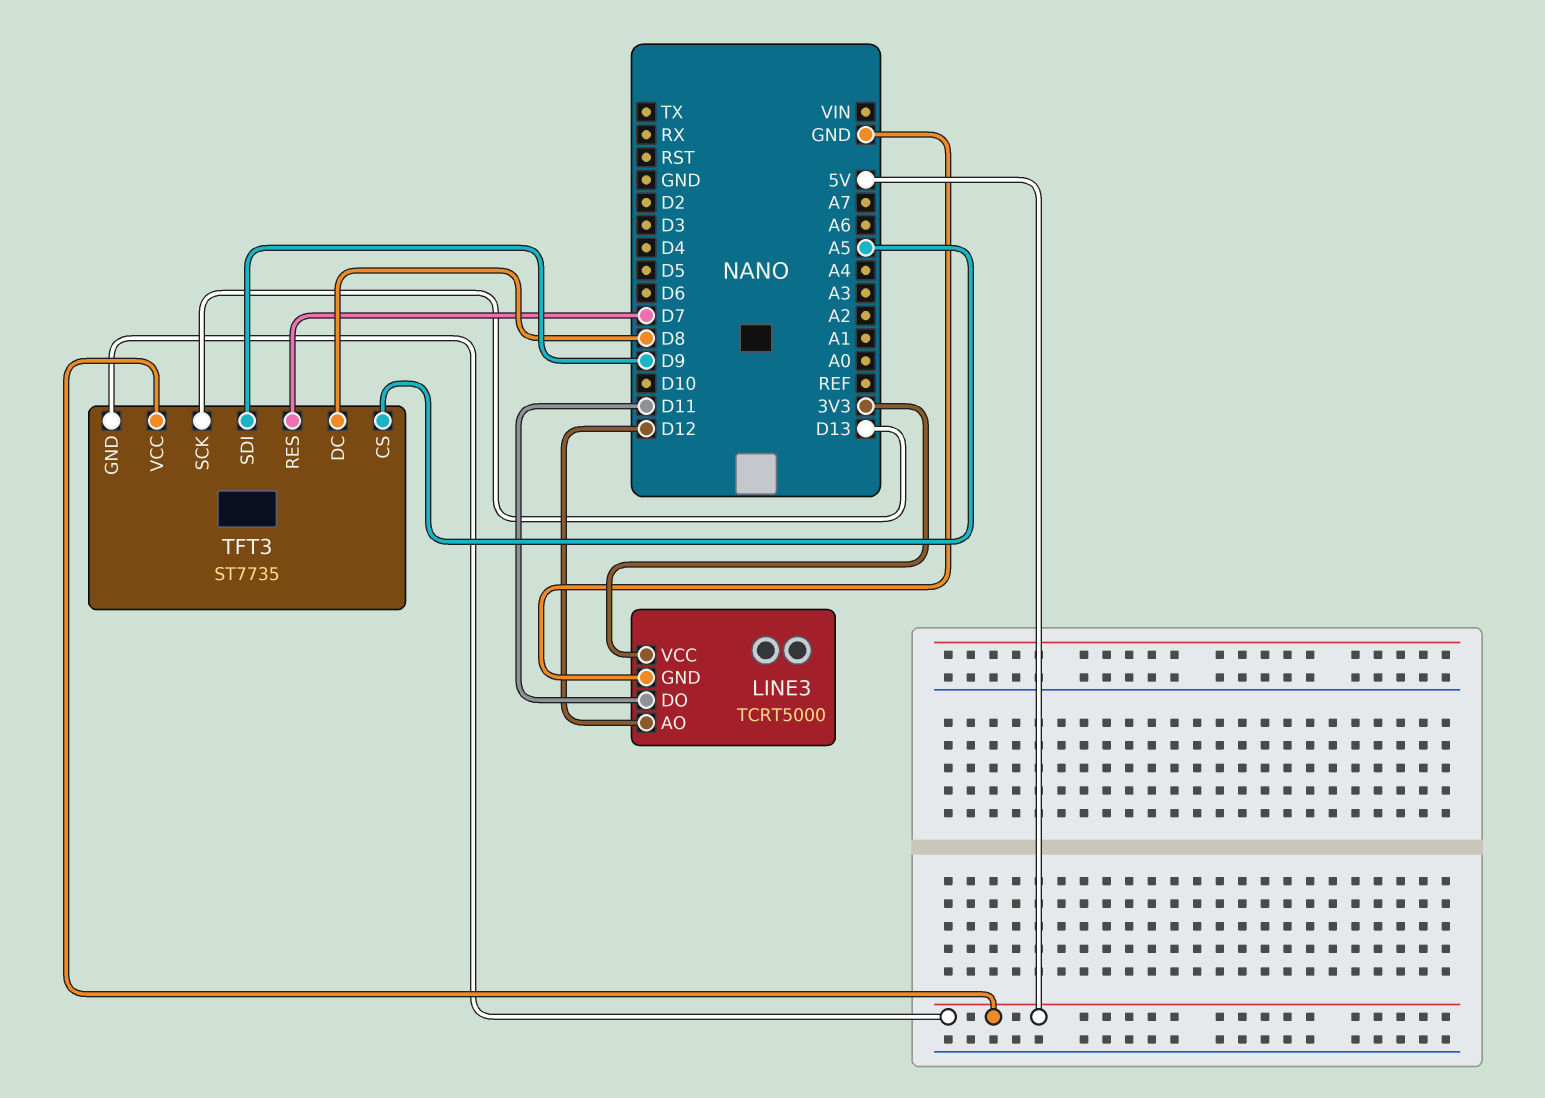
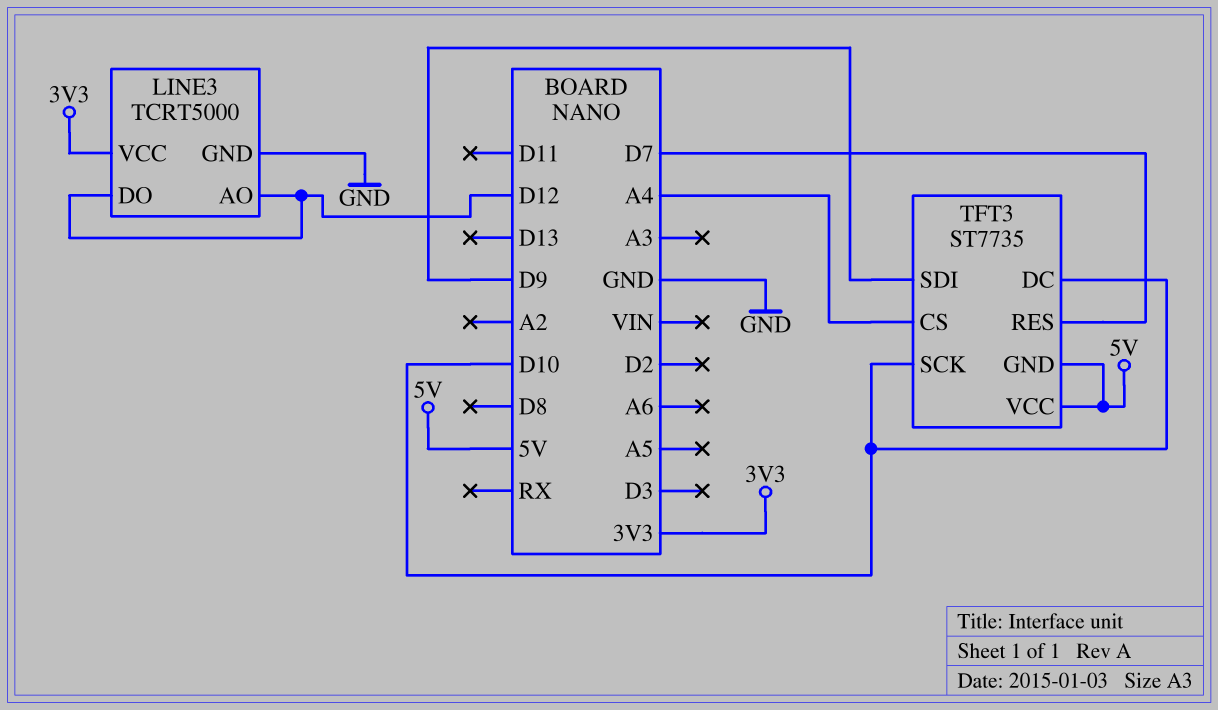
LINE3 pin DO: D11 -> D12
TFT3 pin CS: A5 -> A4
TFT3 pin DC: D8 -> D10
TFT3 pin SCK: D13 -> D10

